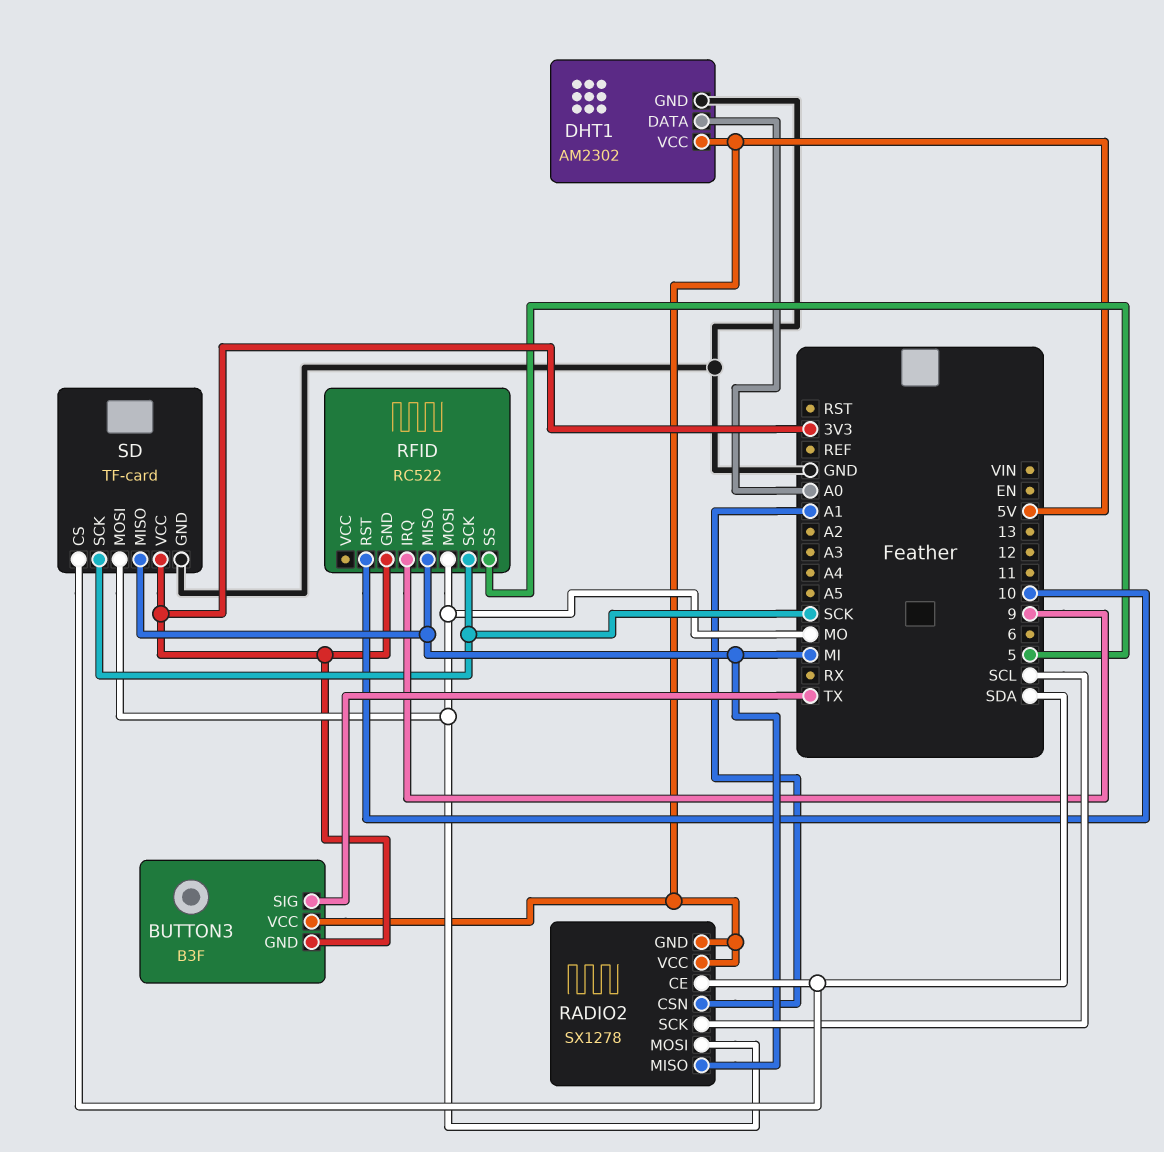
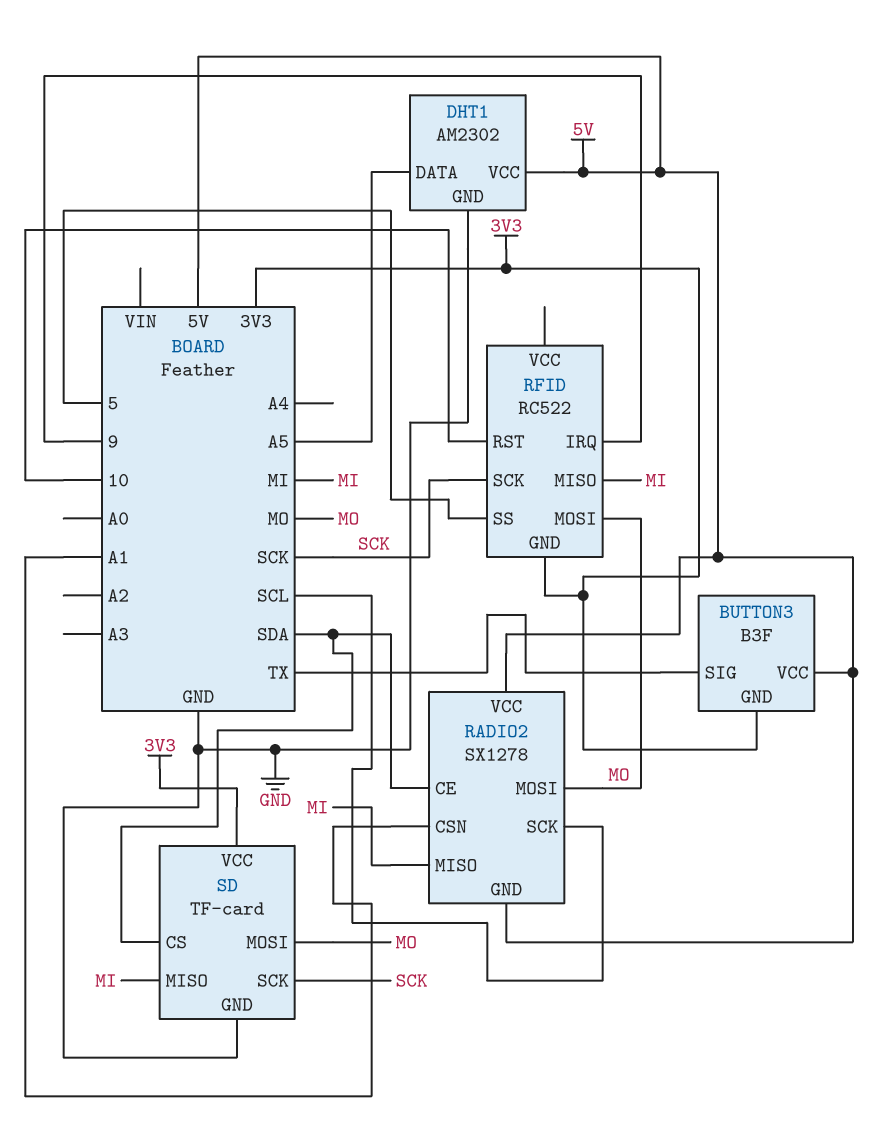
DHT1 pin DATA: A0 -> A5

